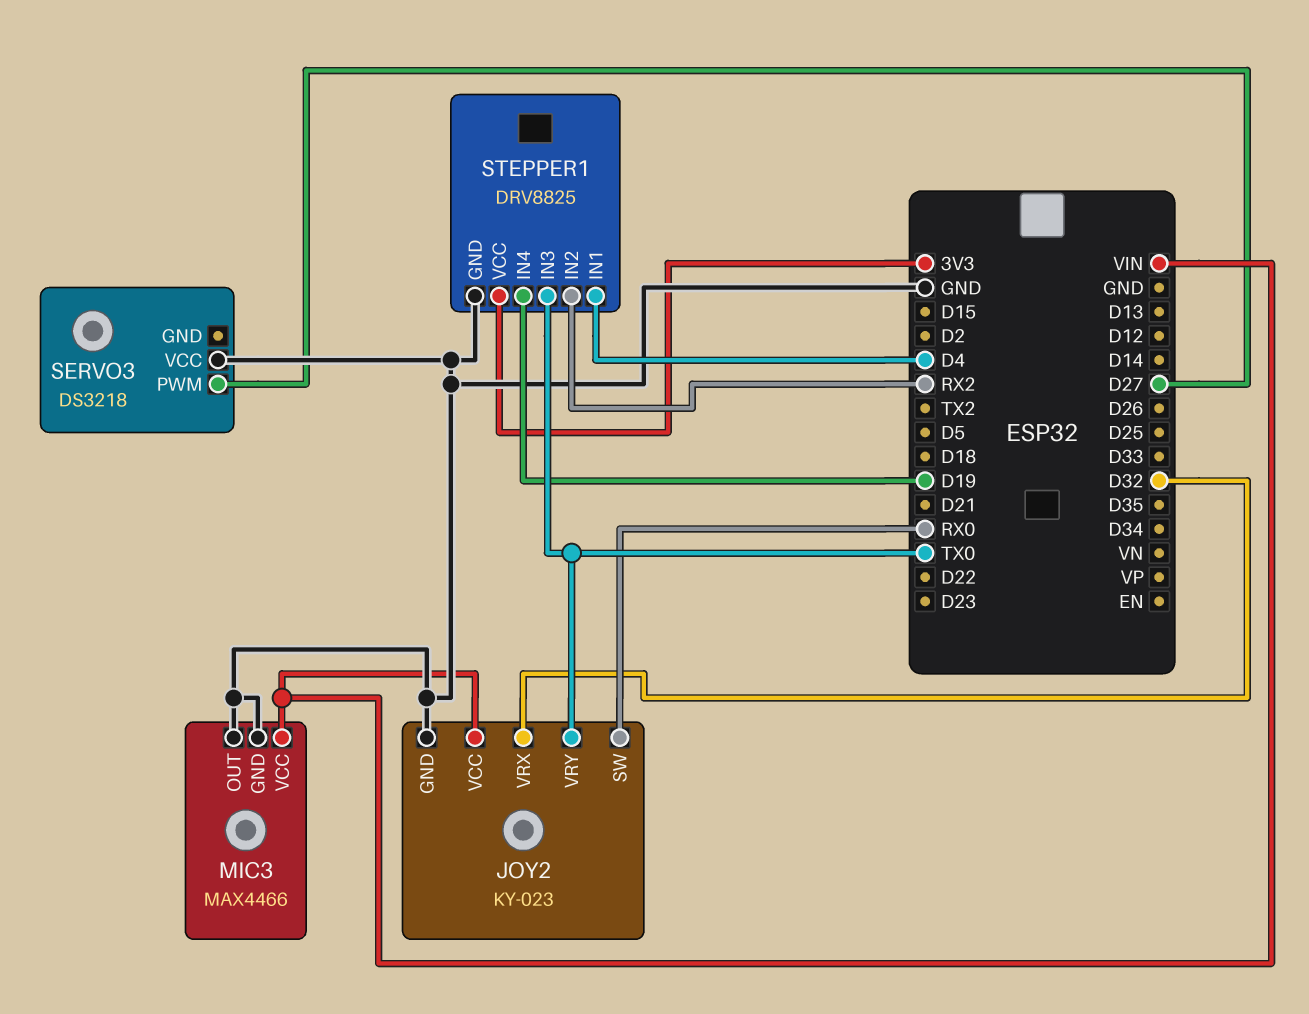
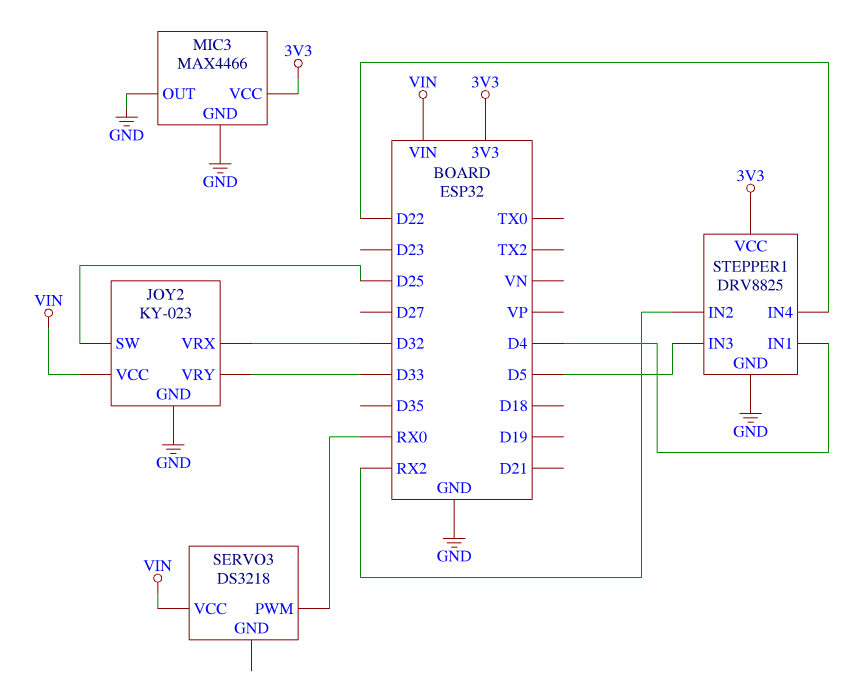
JOY2 pin SW: RX0 -> D25
JOY2 pin VRY: TX0 -> D33
MIC3 pin VCC: VIN -> 3V3
SERVO3 pin PWM: D27 -> RX0
SERVO3 pin VCC: GND -> VIN
STEPPER1 pin IN3: TX0 -> D5
STEPPER1 pin IN4: D19 -> D22

